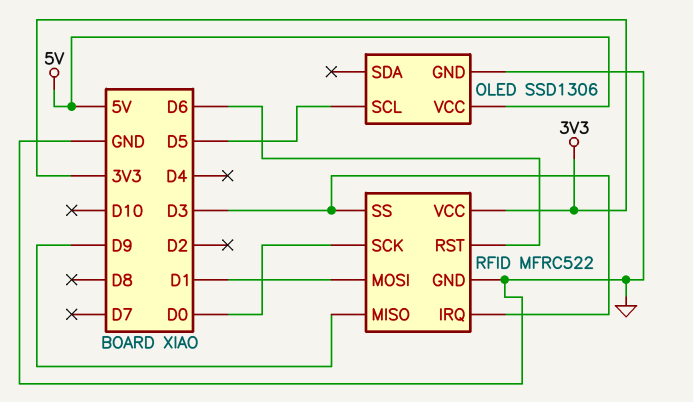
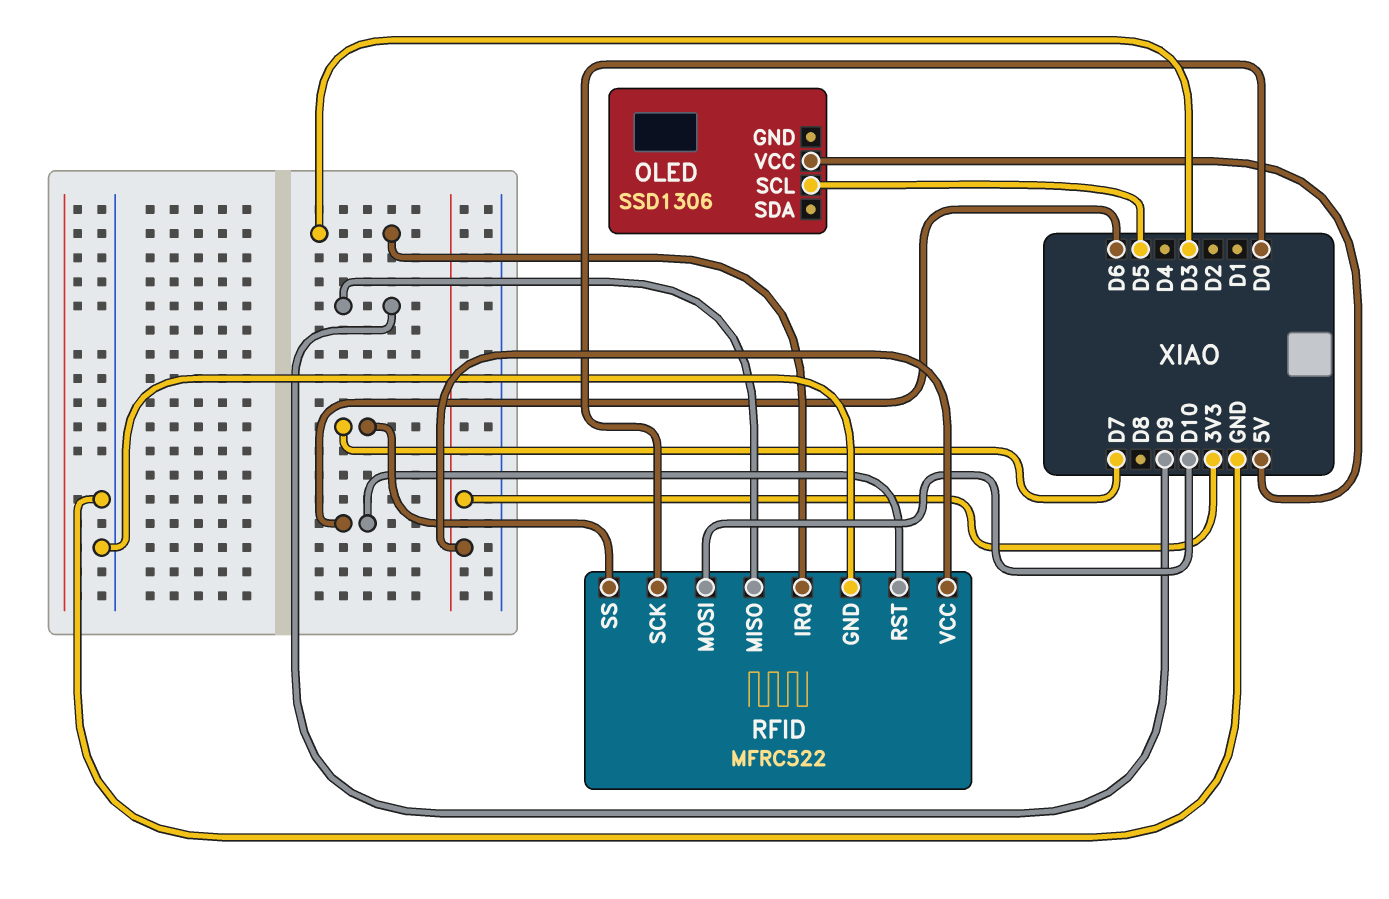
OLED pin GND: GND -> none
RFID pin MOSI: D1 -> D10
RFID pin SS: D3 -> D7

